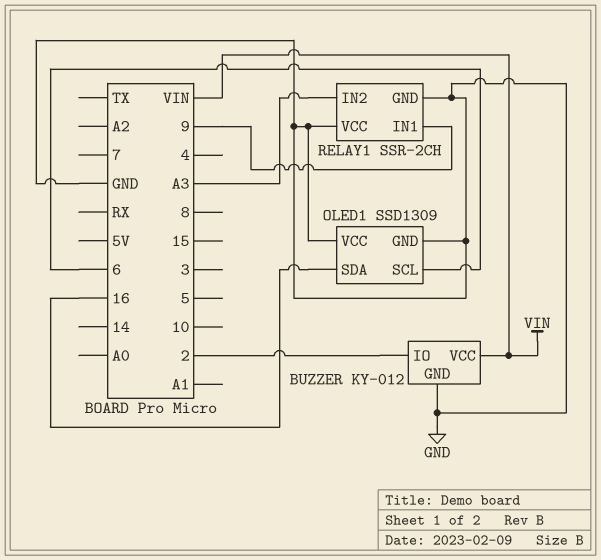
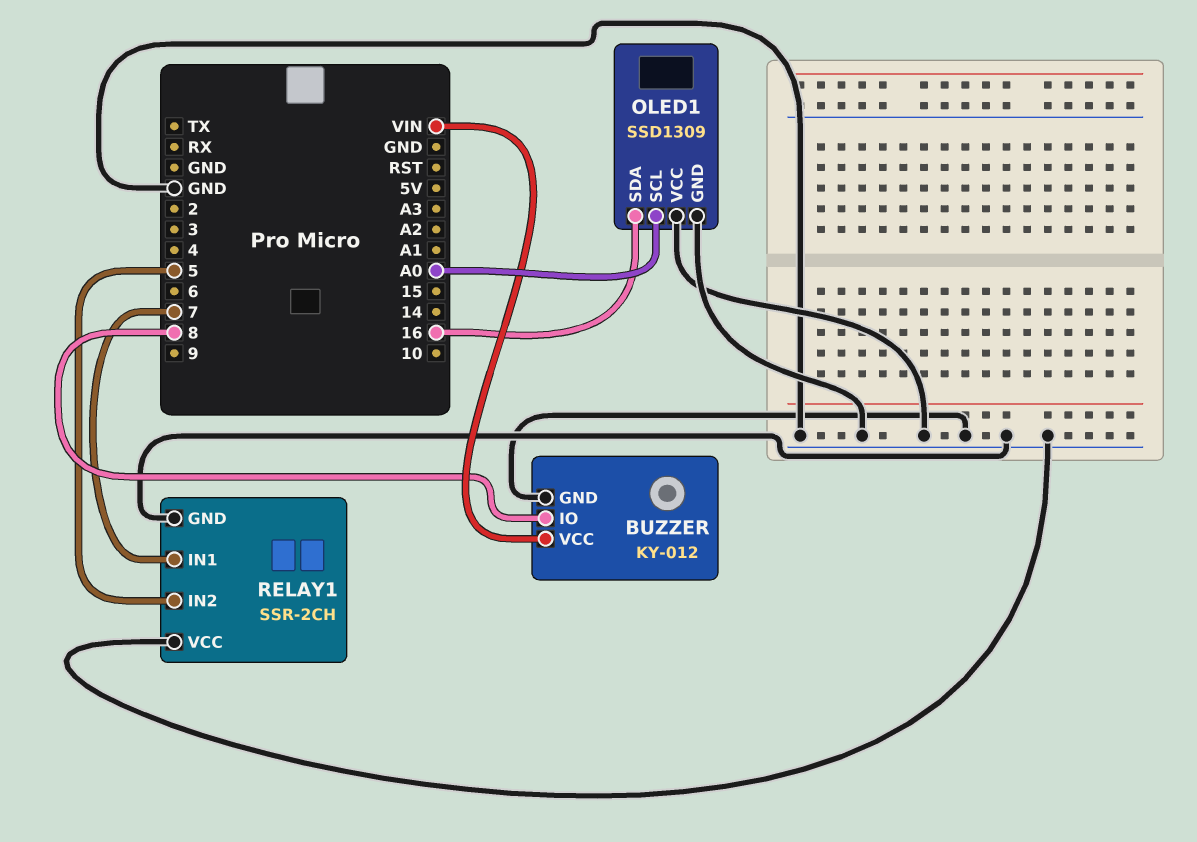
BUZZER pin IO: 2 -> 8
OLED1 pin SCL: 6 -> A0
RELAY1 pin IN1: 9 -> 7
RELAY1 pin IN2: A3 -> 5

